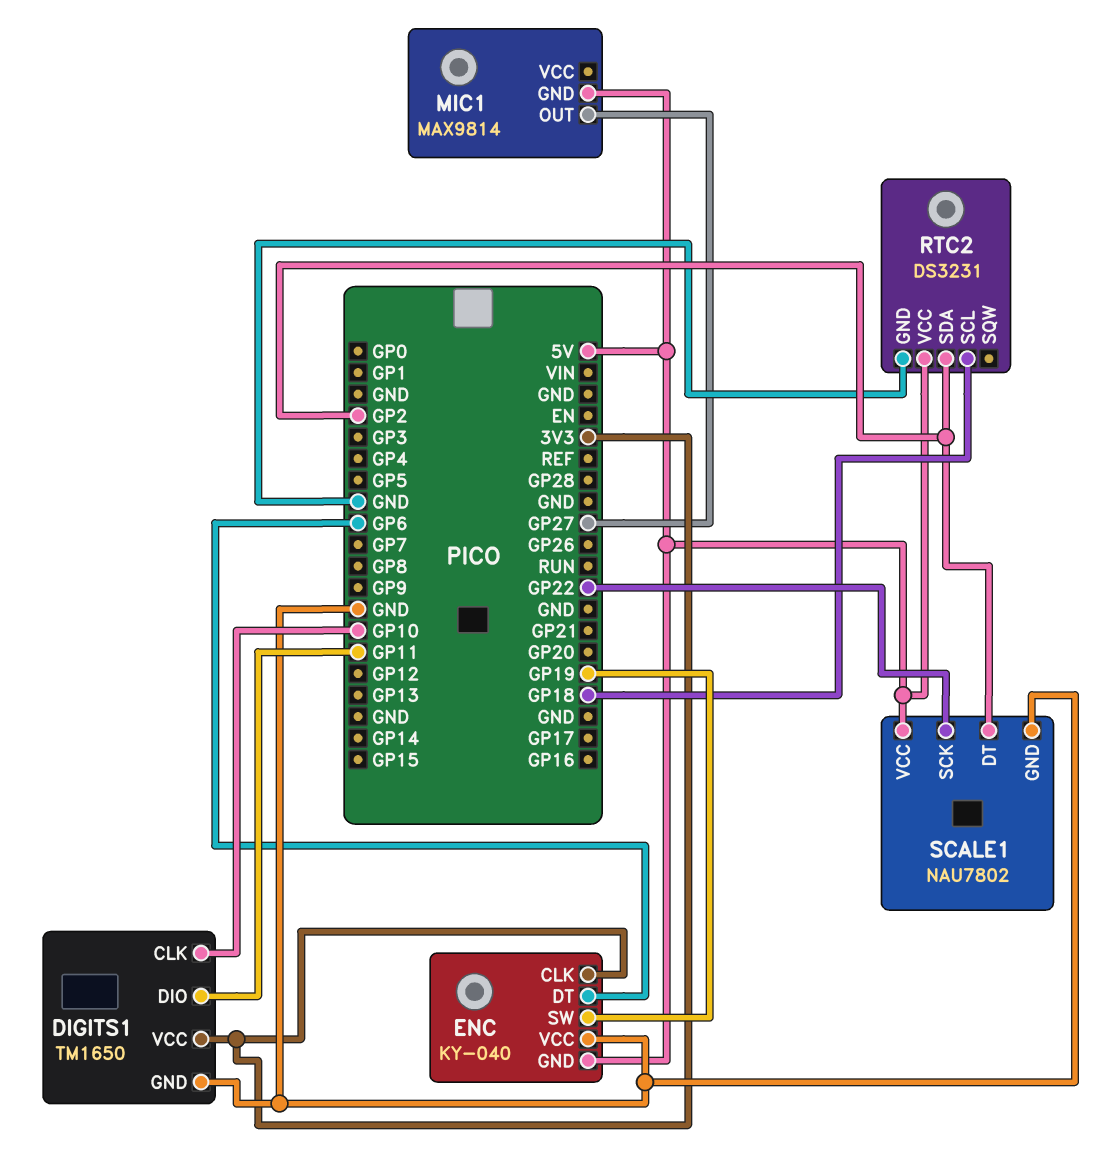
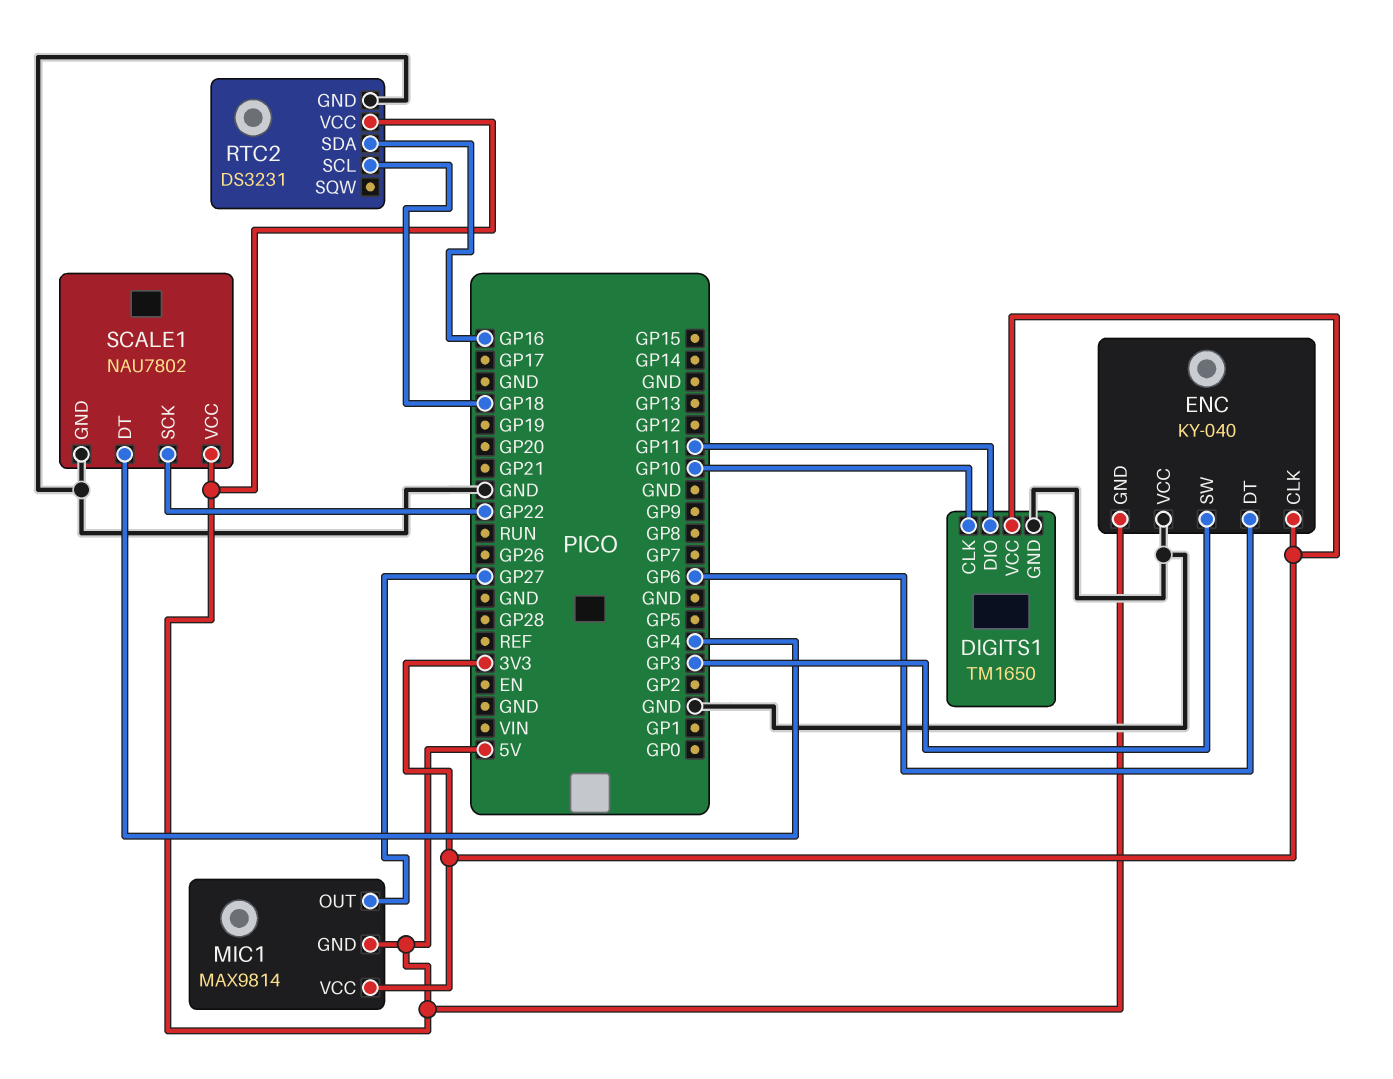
ENC pin SW: GP19 -> GP3
MIC1 pin VCC: none -> 3V3
RTC2 pin SDA: GP2 -> GP16
SCALE1 pin DT: GP2 -> GP4

